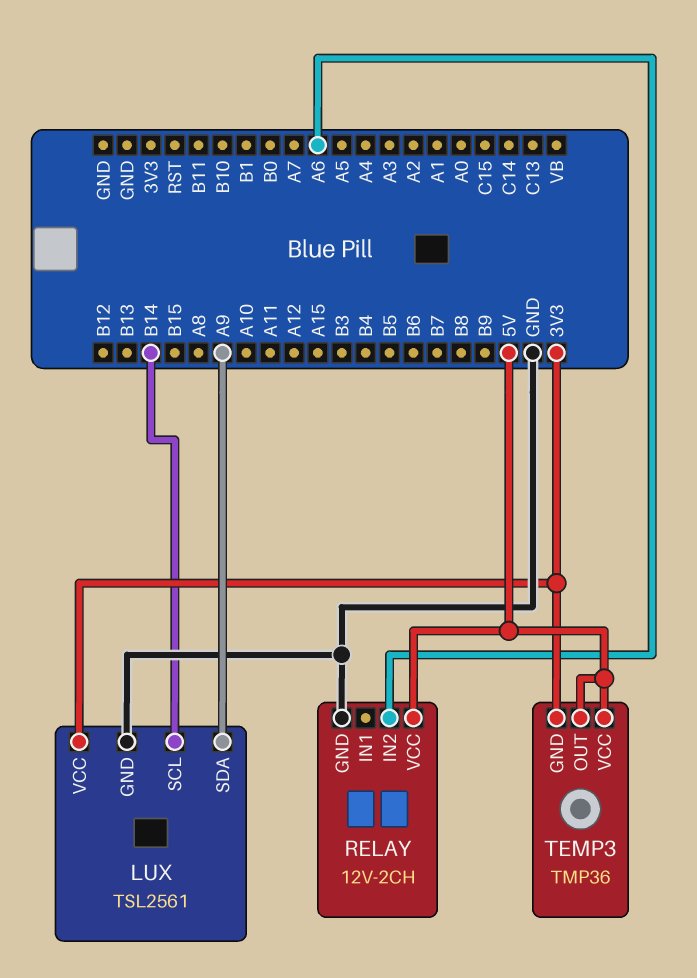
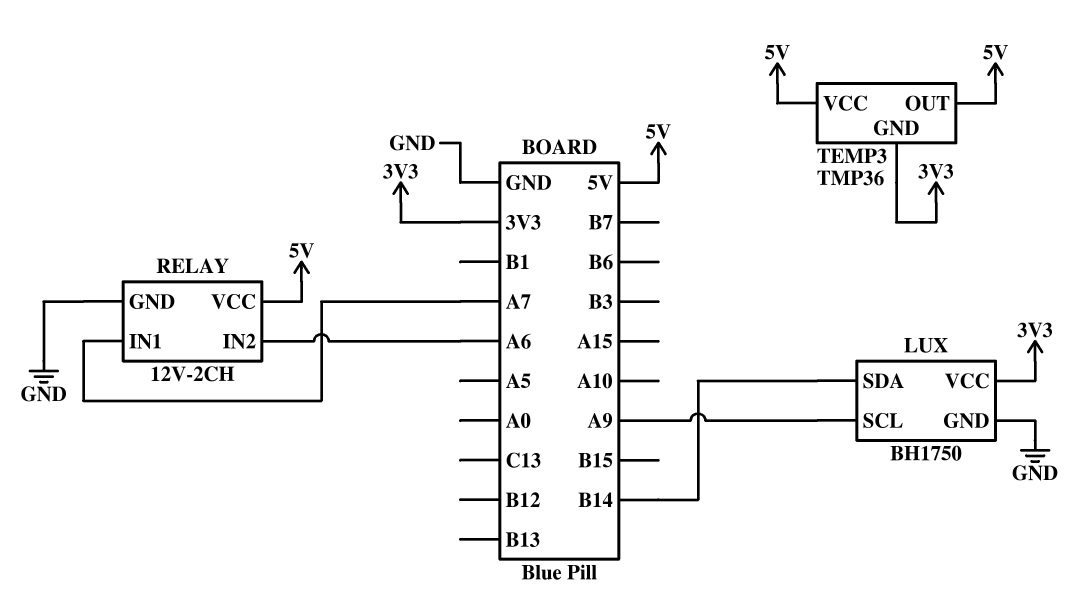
LUX: TSL2561 -> BH1750
LUX pin SCL: B14 -> A9
LUX pin SDA: A9 -> B14
RELAY pin IN1: none -> A7

